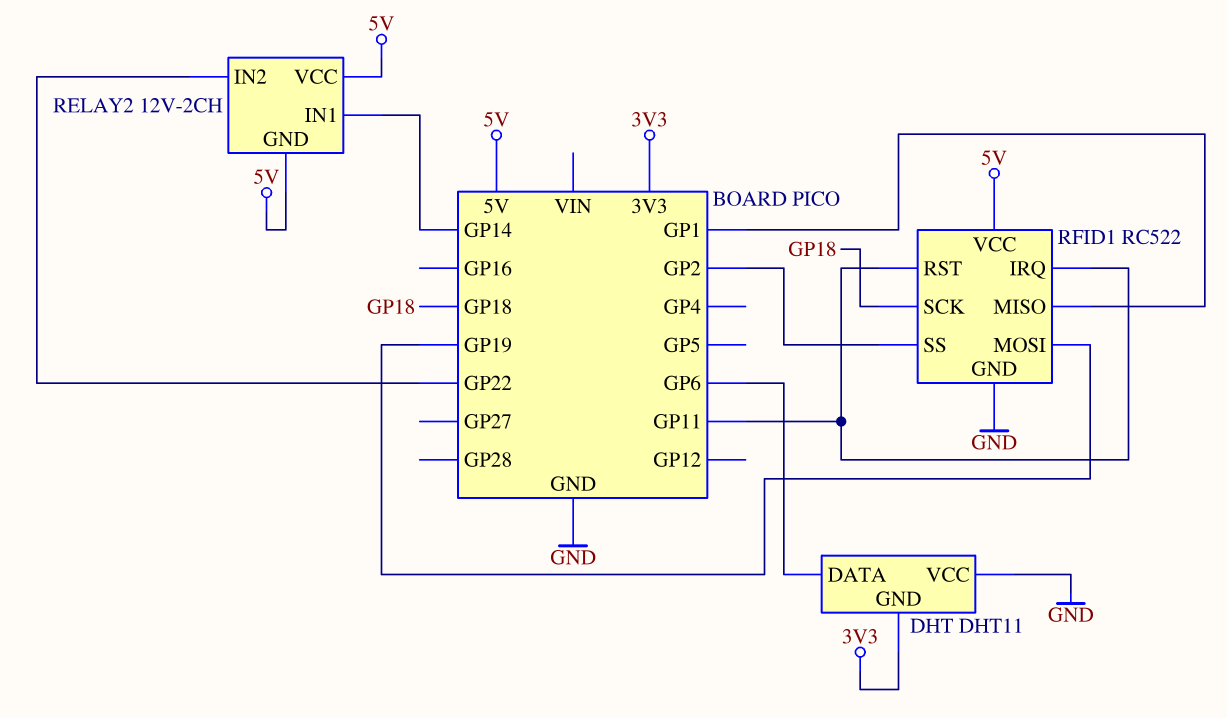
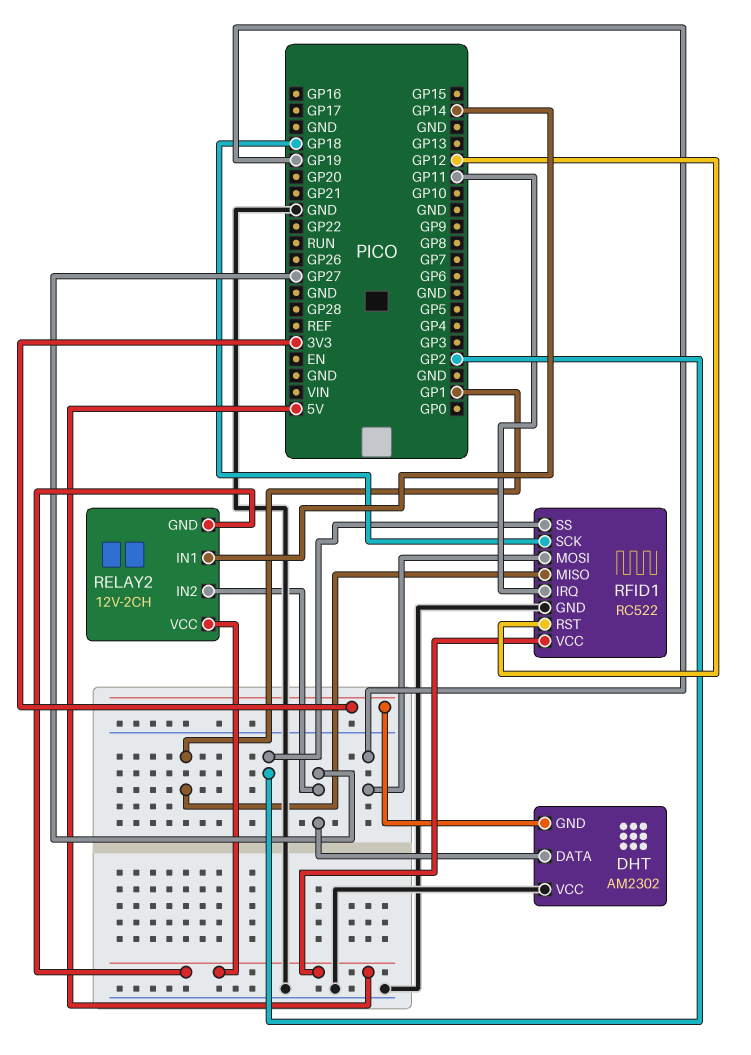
DHT: DHT11 -> AM2302
DHT pin DATA: GP6 -> GP27
RELAY2 pin IN2: GP22 -> GP27
RFID1 pin RST: GP11 -> GP12

